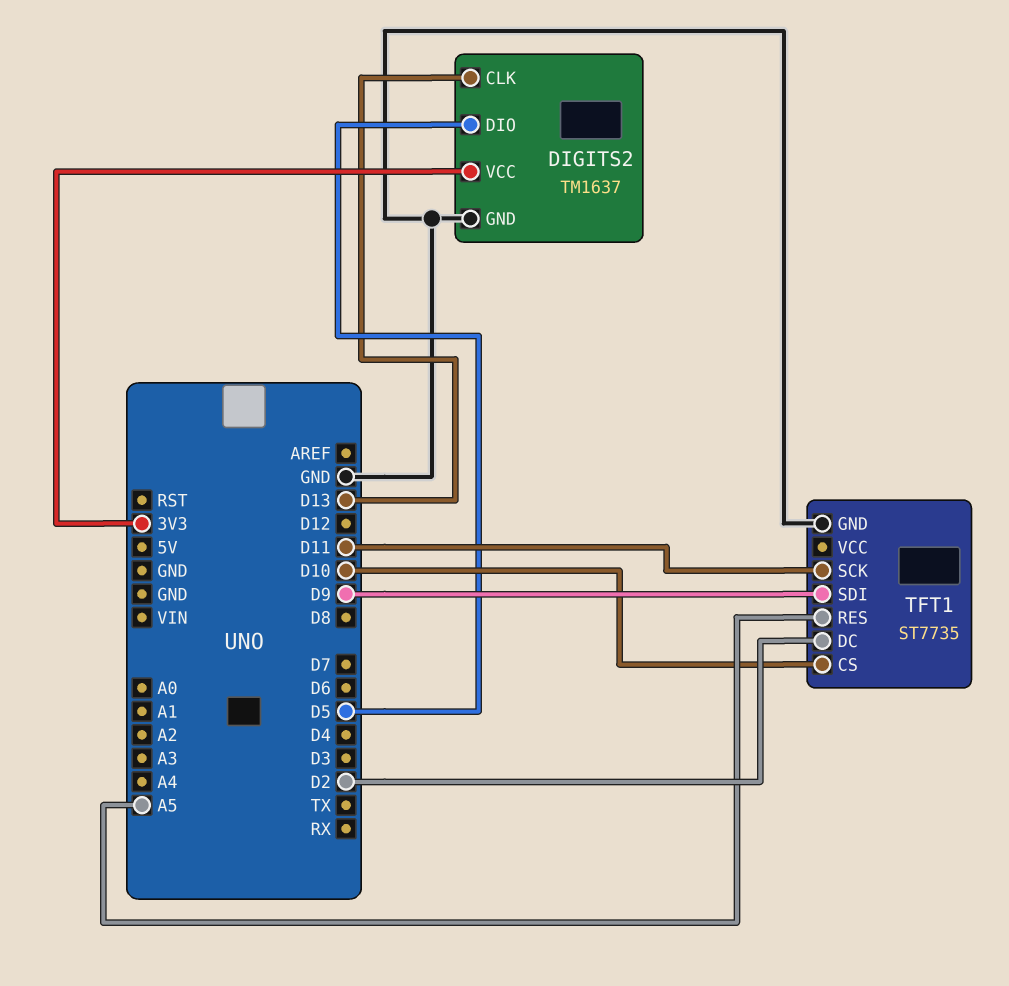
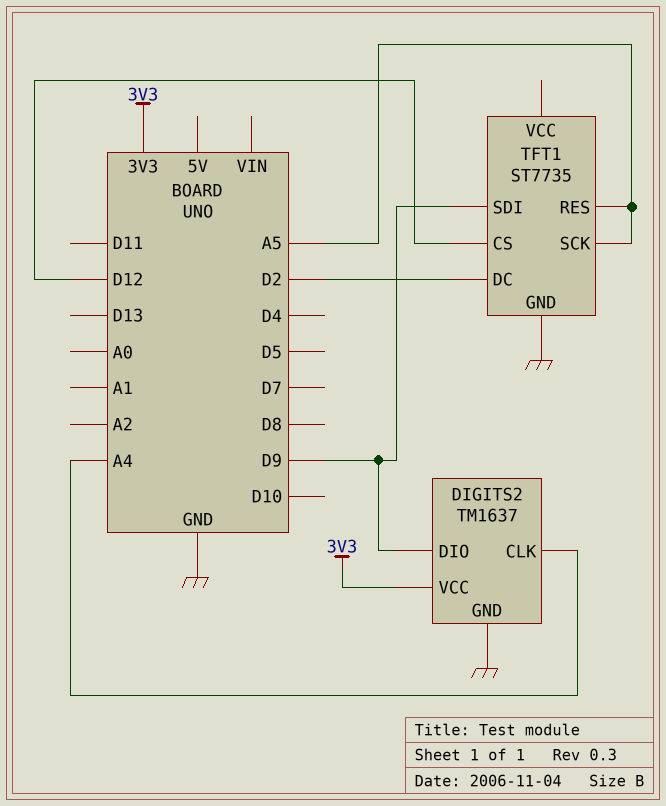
DIGITS2 pin CLK: D13 -> A4
DIGITS2 pin DIO: D5 -> D9
TFT1 pin CS: D10 -> D12
TFT1 pin SCK: D11 -> A5

